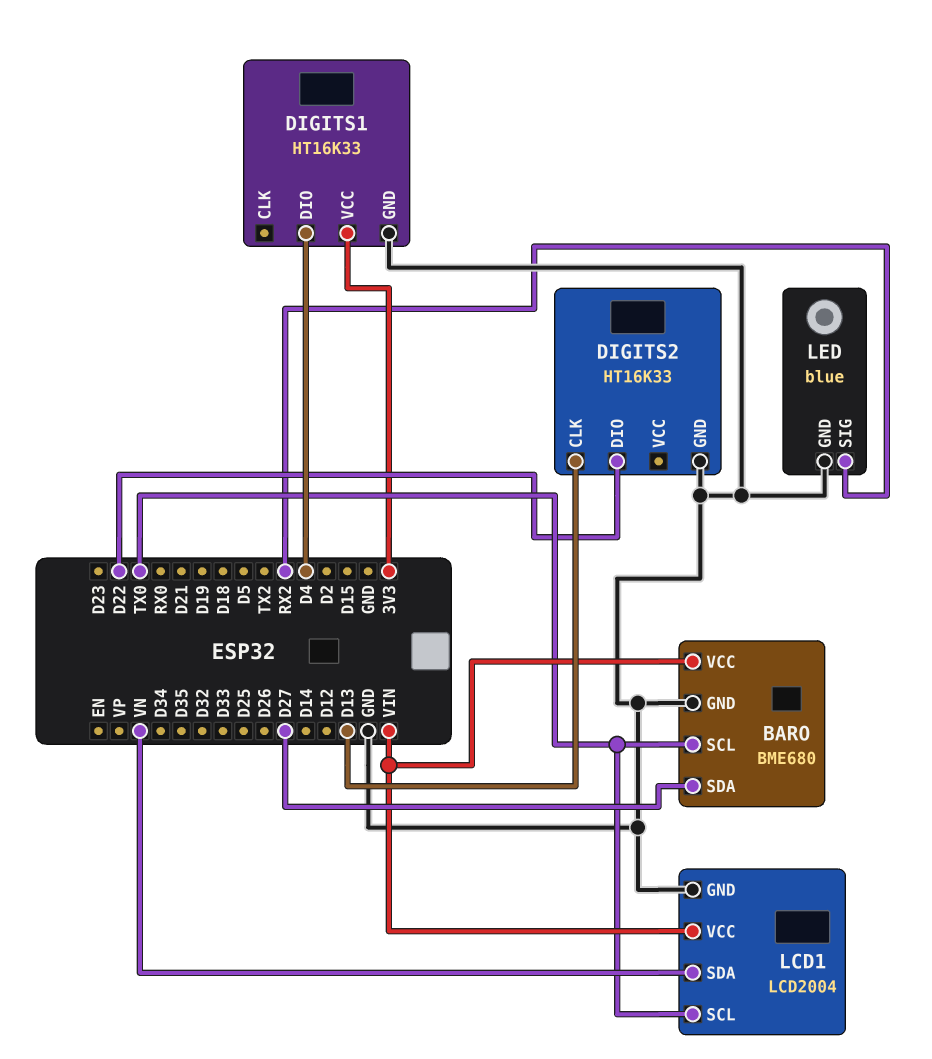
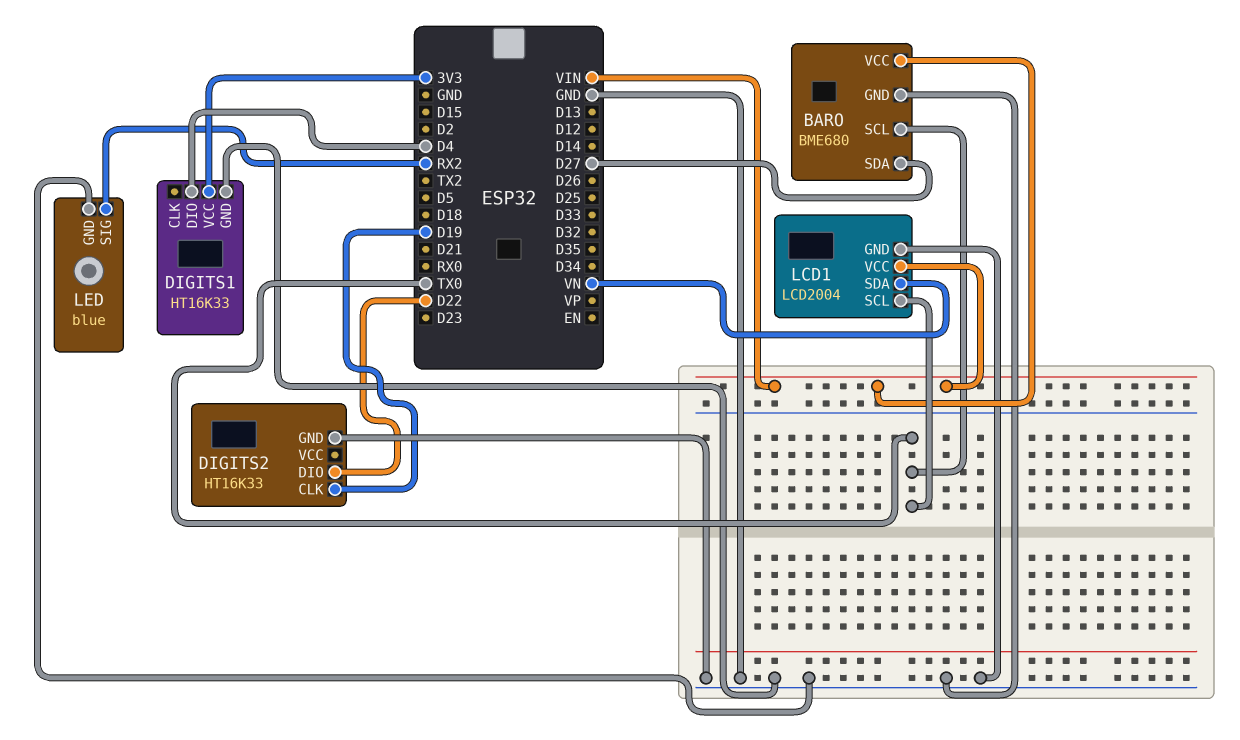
DIGITS2 pin CLK: D13 -> D19

